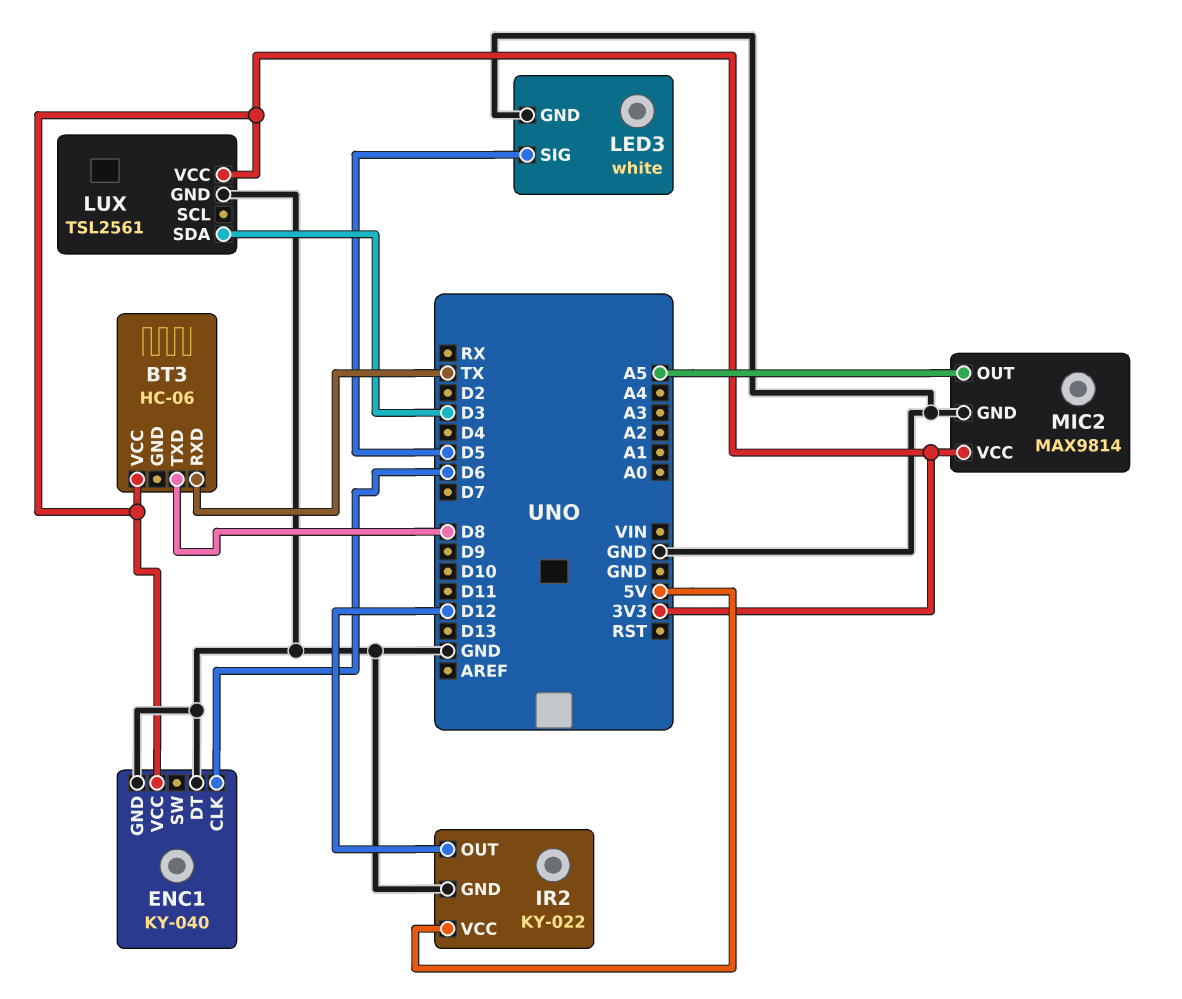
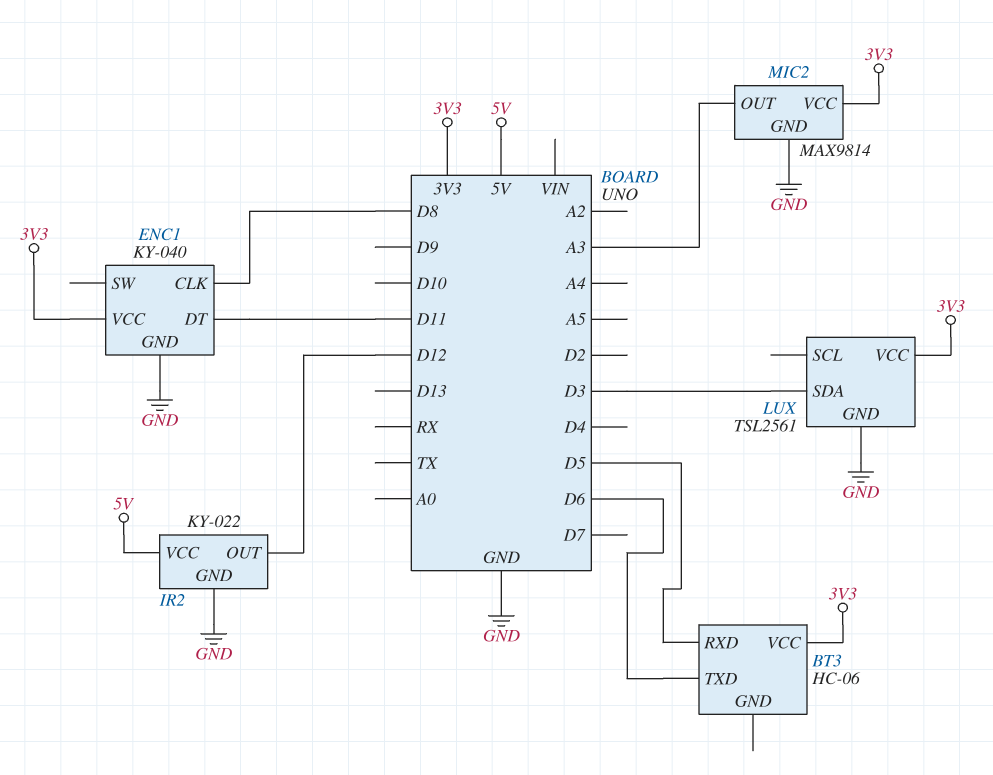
BT3 pin RXD: TX -> D5
BT3 pin TXD: D8 -> D6
ENC1 pin CLK: D6 -> D8
ENC1 pin DT: GND -> D11
LED3: white -> none
LED3 pin GND: GND -> none
LED3 pin SIG: D5 -> none
MIC2 pin OUT: A5 -> A3

